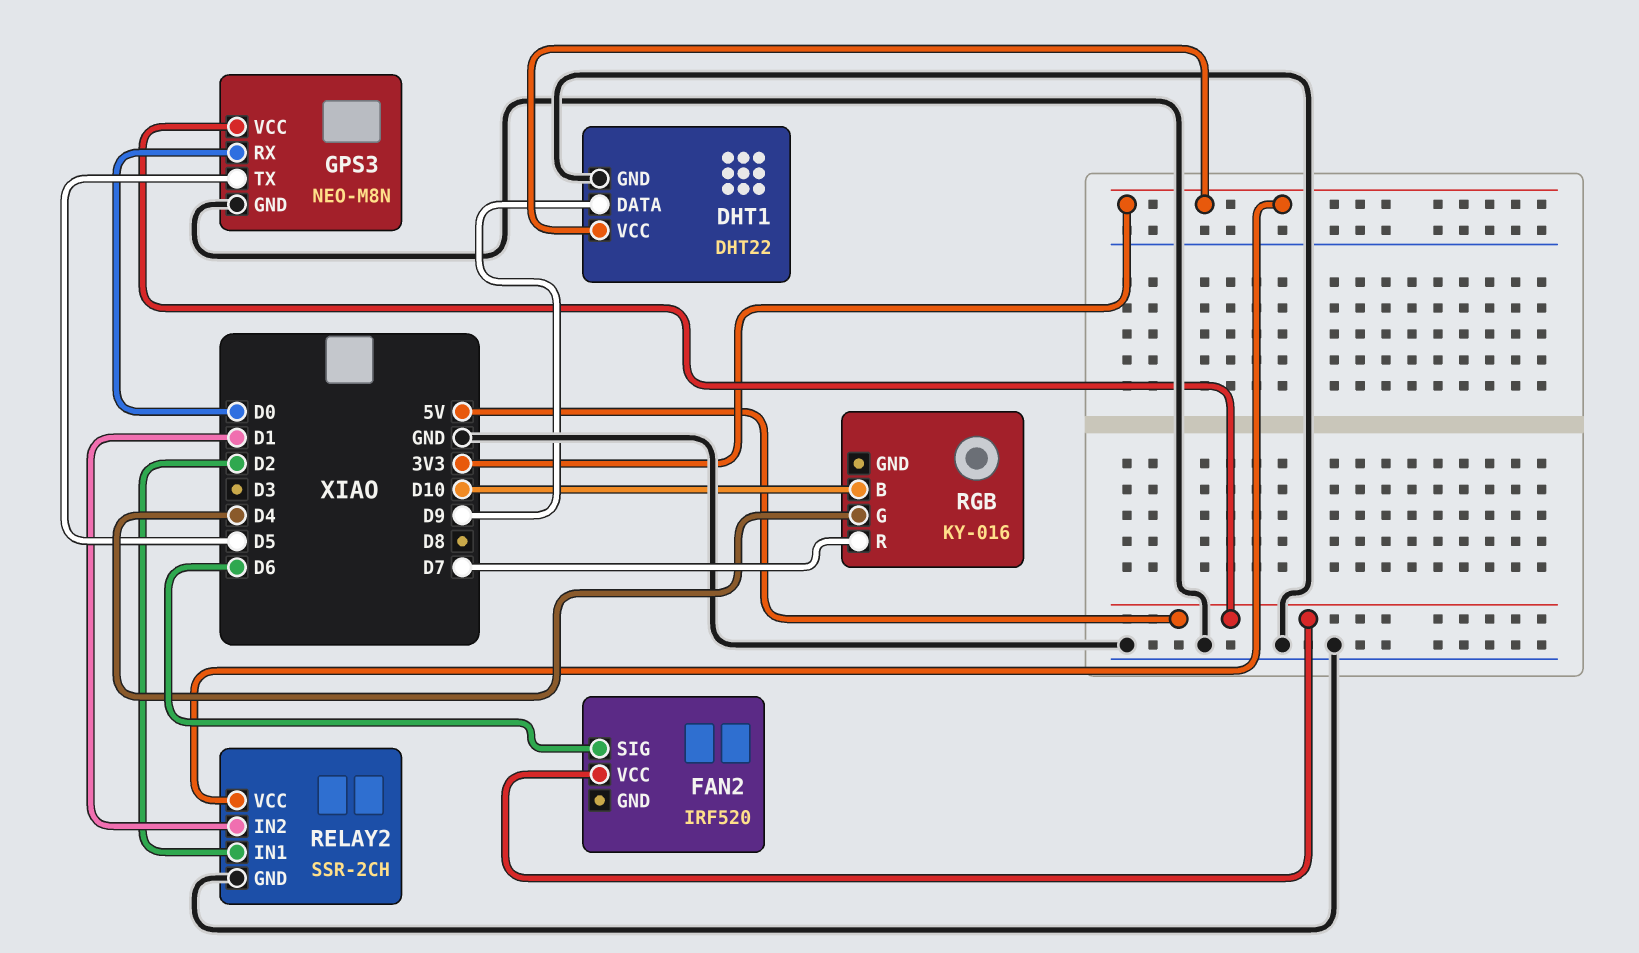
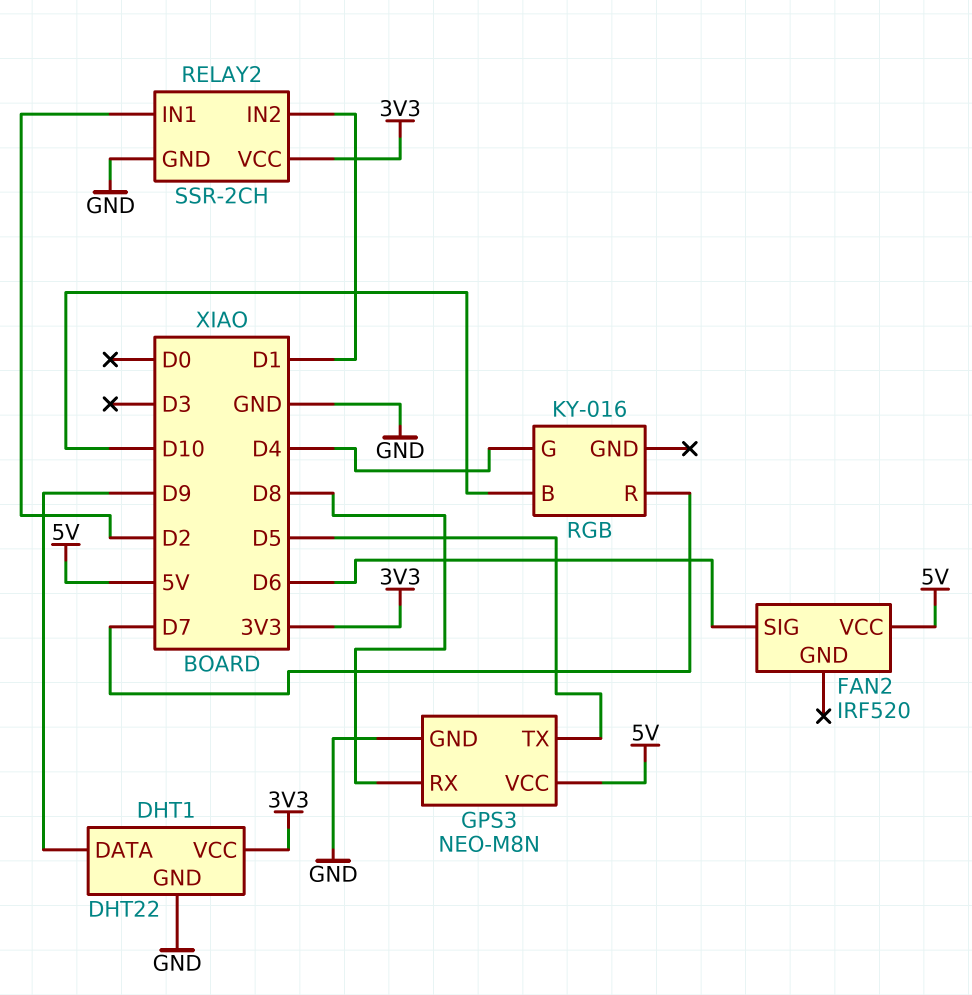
GPS3 pin RX: D0 -> D8

